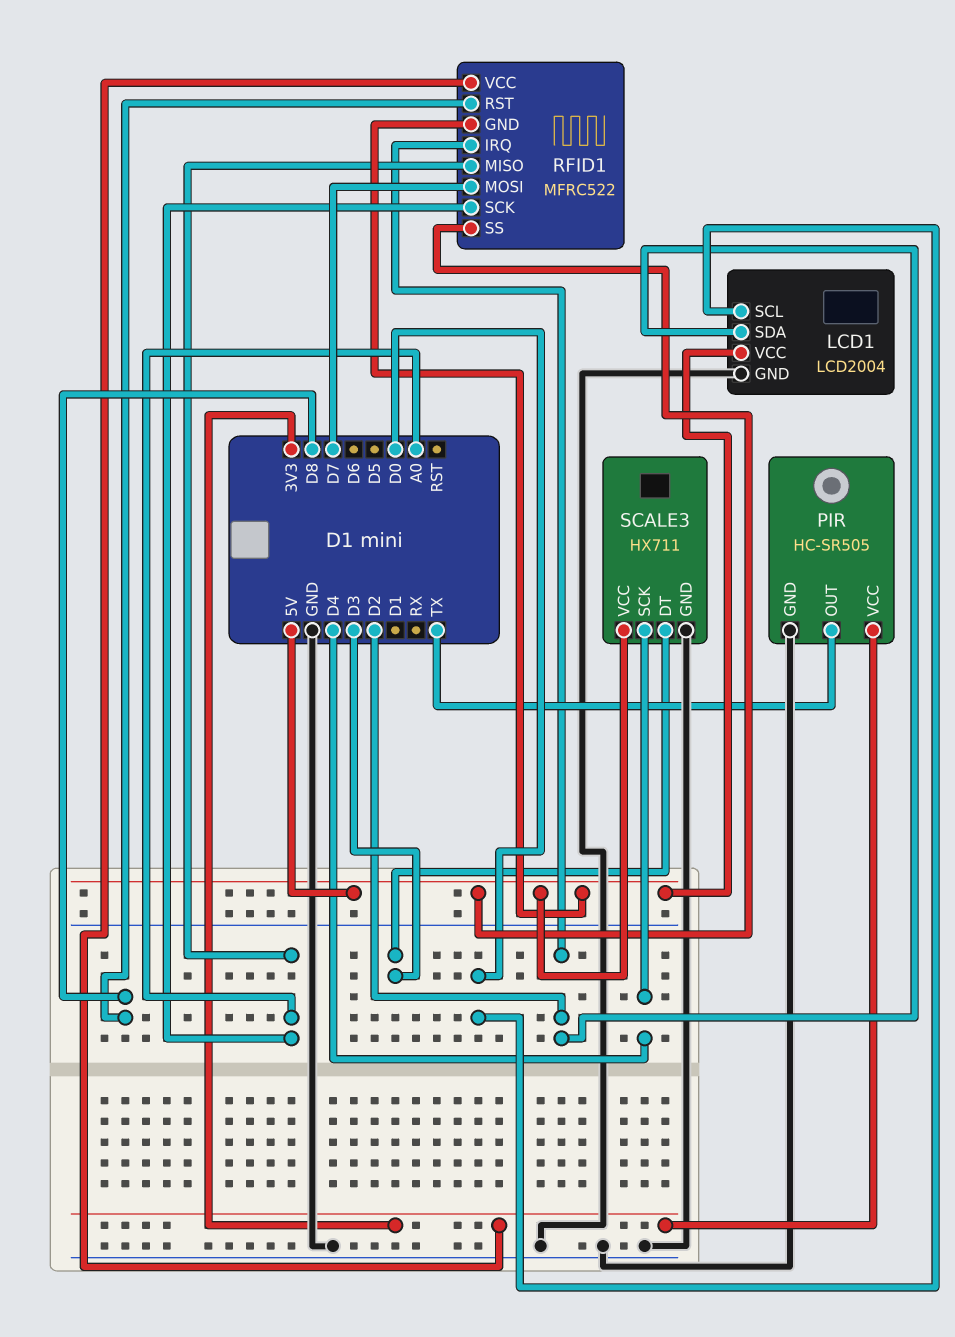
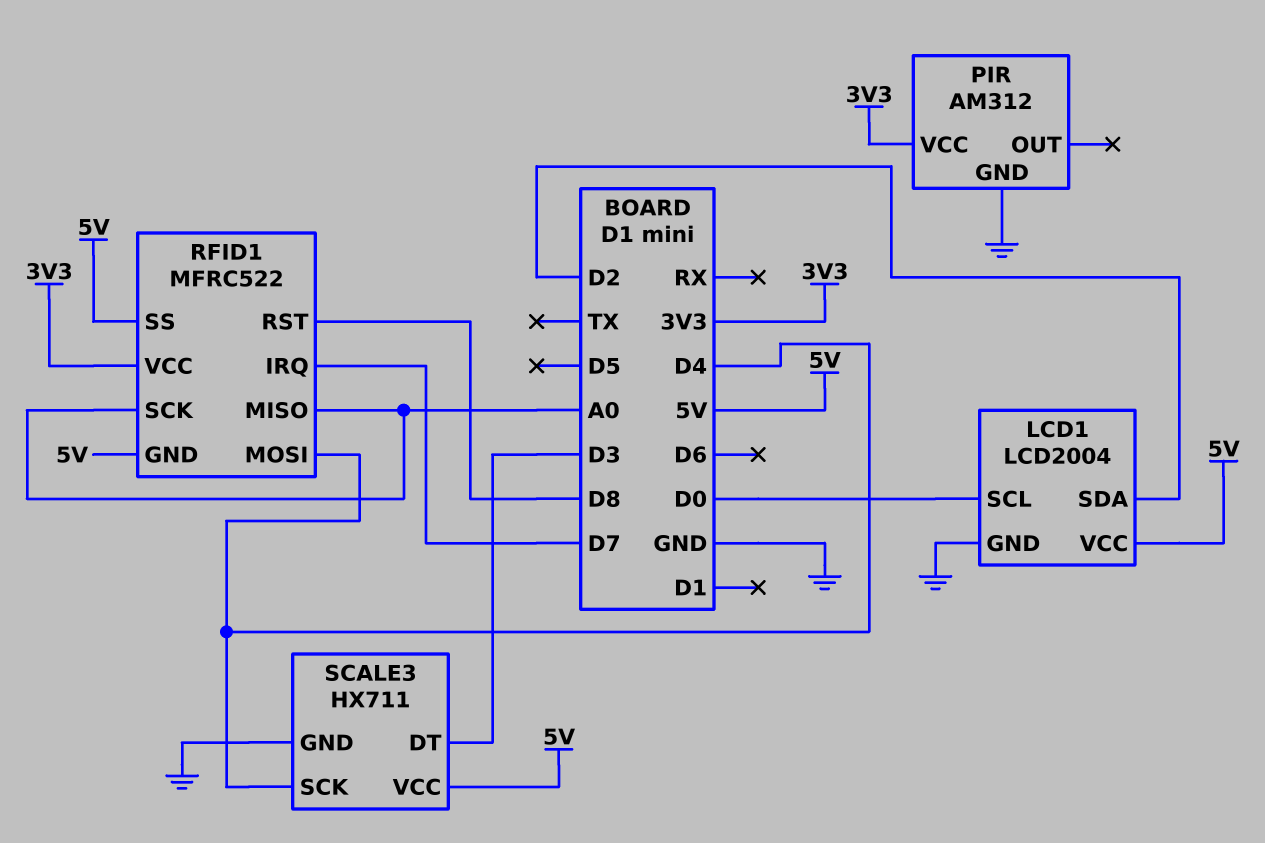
PIR: HC-SR505 -> AM312
PIR pin OUT: TX -> none
RFID1 pin IRQ: D2 -> D7
RFID1 pin MOSI: D7 -> D4

